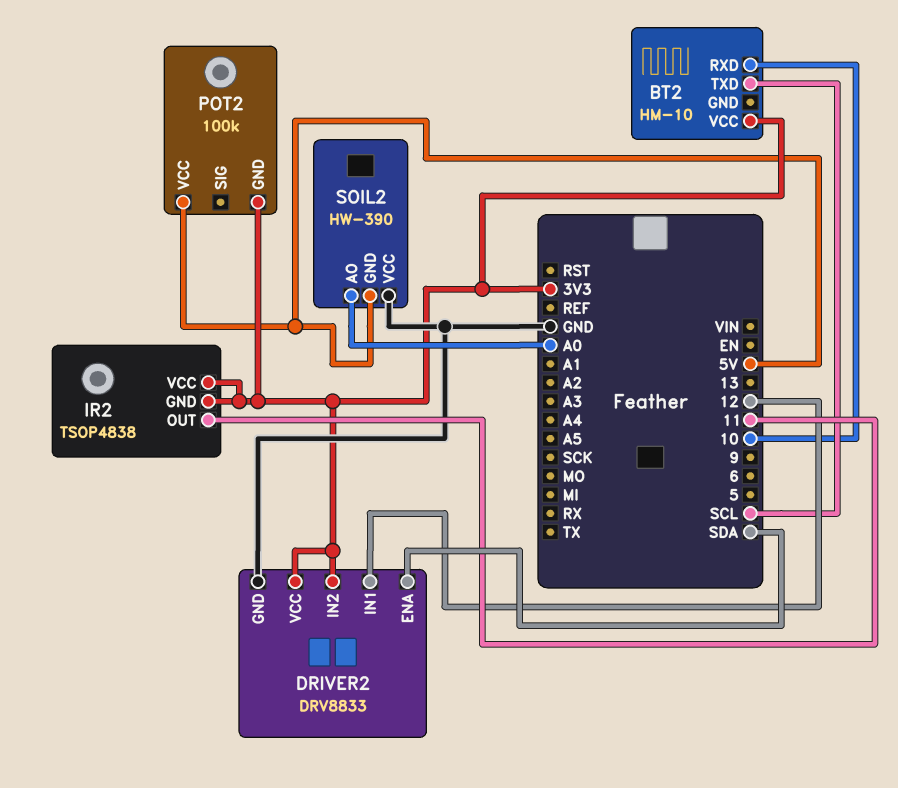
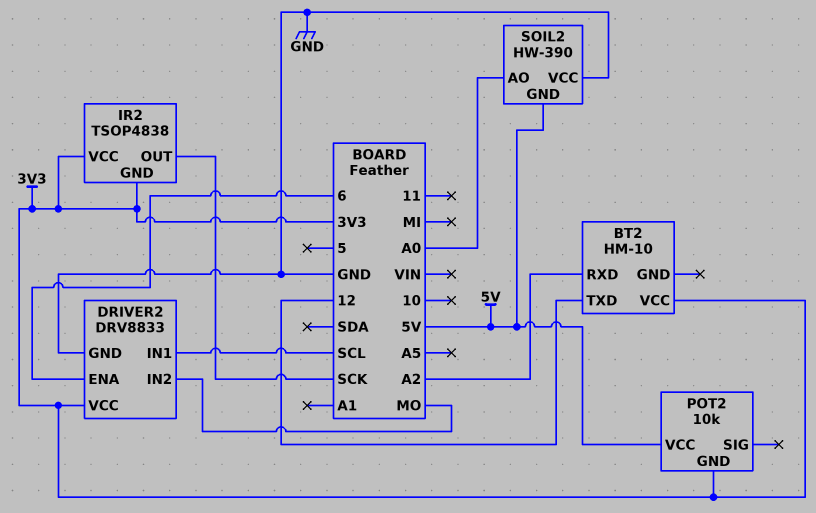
BT2 pin RXD: 10 -> A2
BT2 pin TXD: SCL -> 12
DRIVER2 pin ENA: SDA -> 6
DRIVER2 pin IN1: 12 -> SCL
DRIVER2 pin IN2: 3V3 -> MO
IR2 pin OUT: 11 -> SCK
POT2: 100k -> 10k

